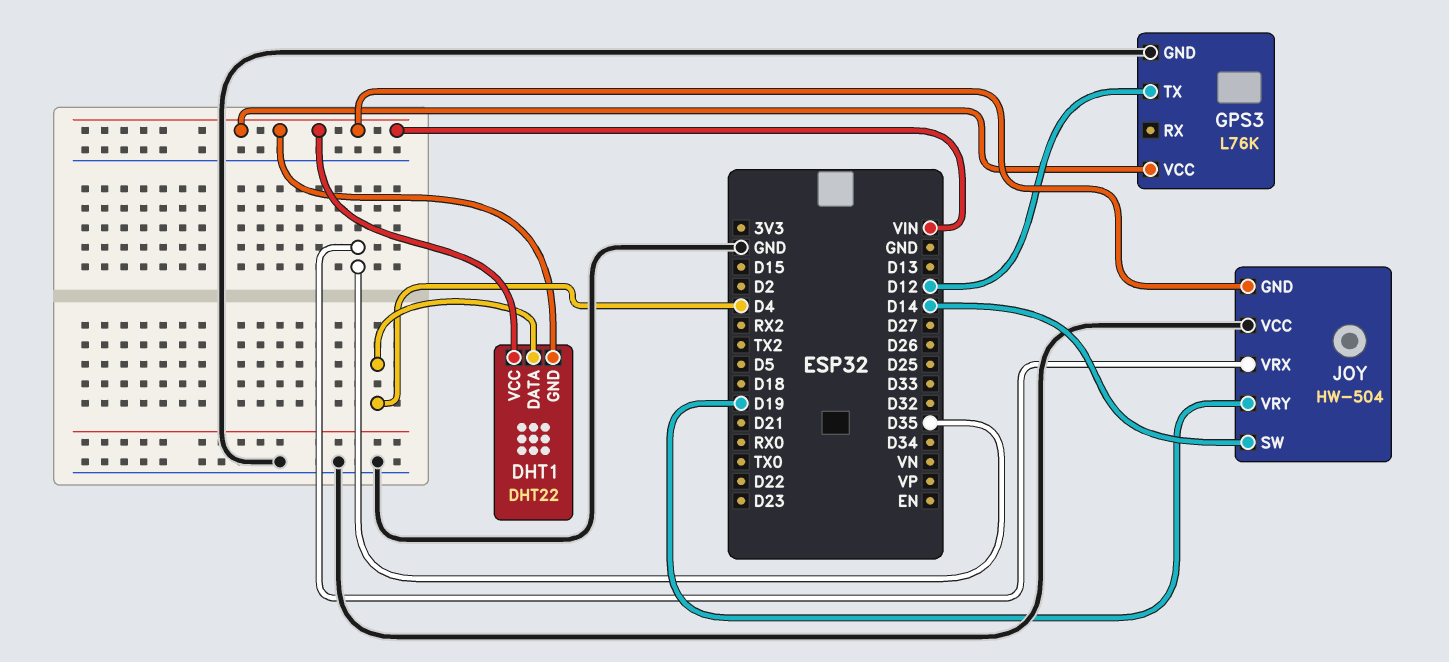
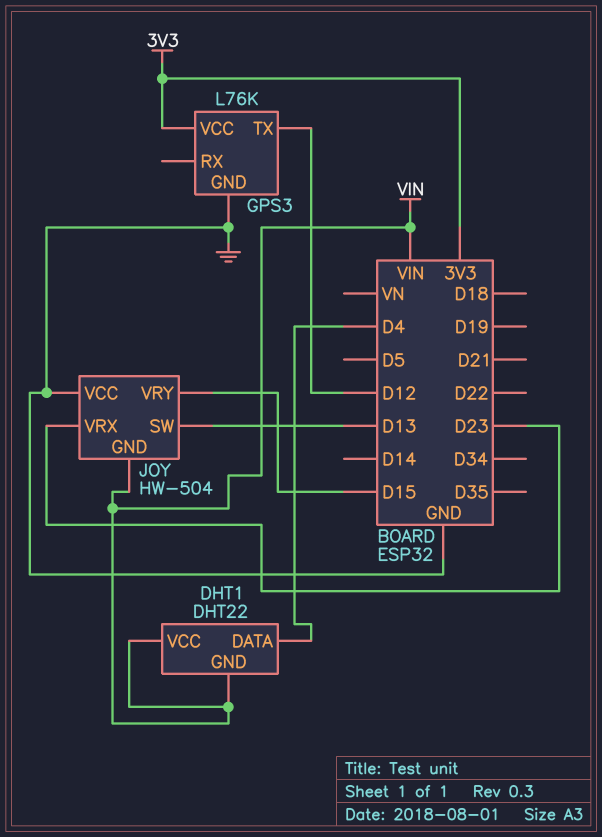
GPS3 pin VCC: VIN -> 3V3
JOY pin SW: D14 -> D13
JOY pin VRX: D35 -> D23
JOY pin VRY: D19 -> D15

